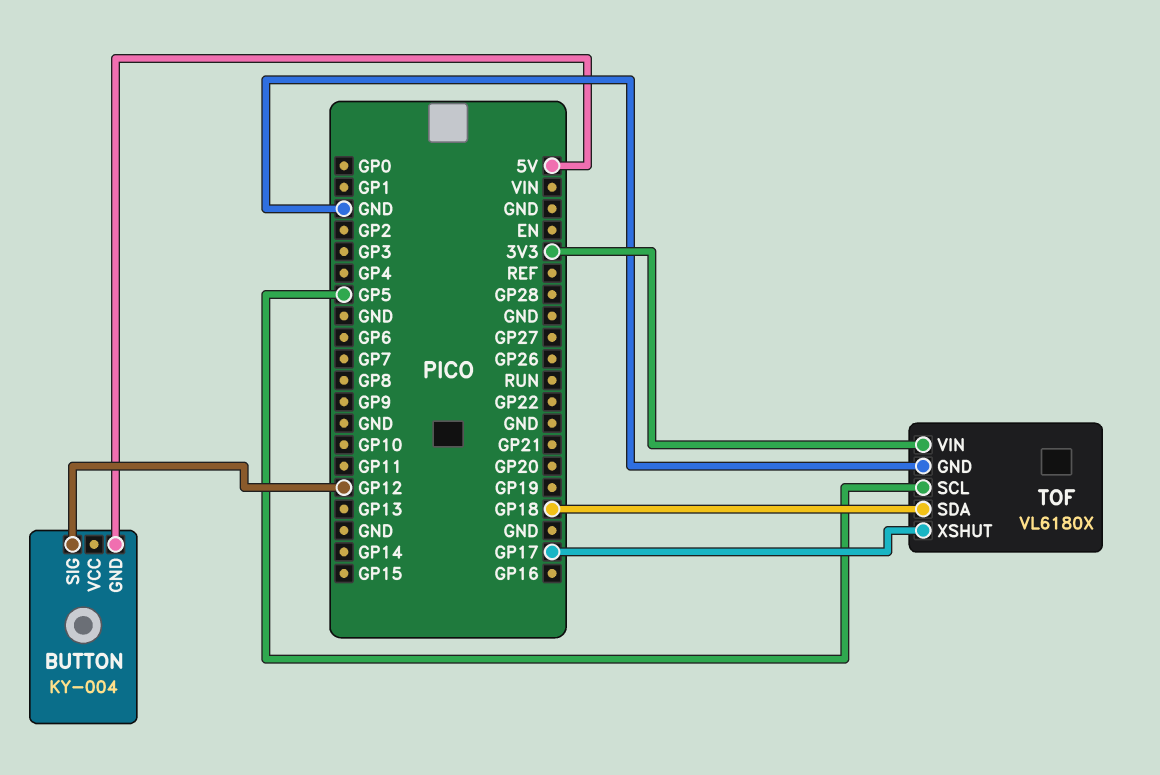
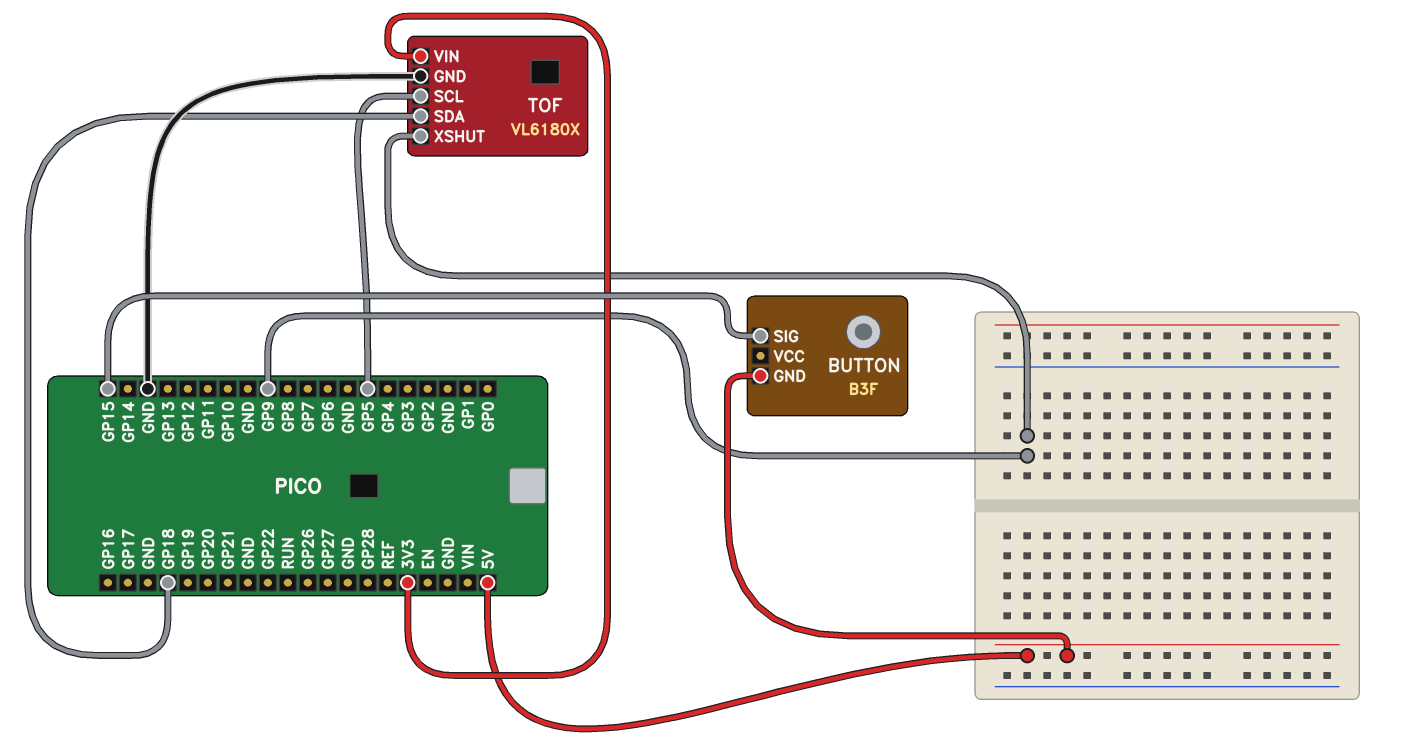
BUTTON: KY-004 -> B3F
BUTTON pin SIG: GP12 -> GP15
TOF pin XSHUT: GP17 -> GP9

